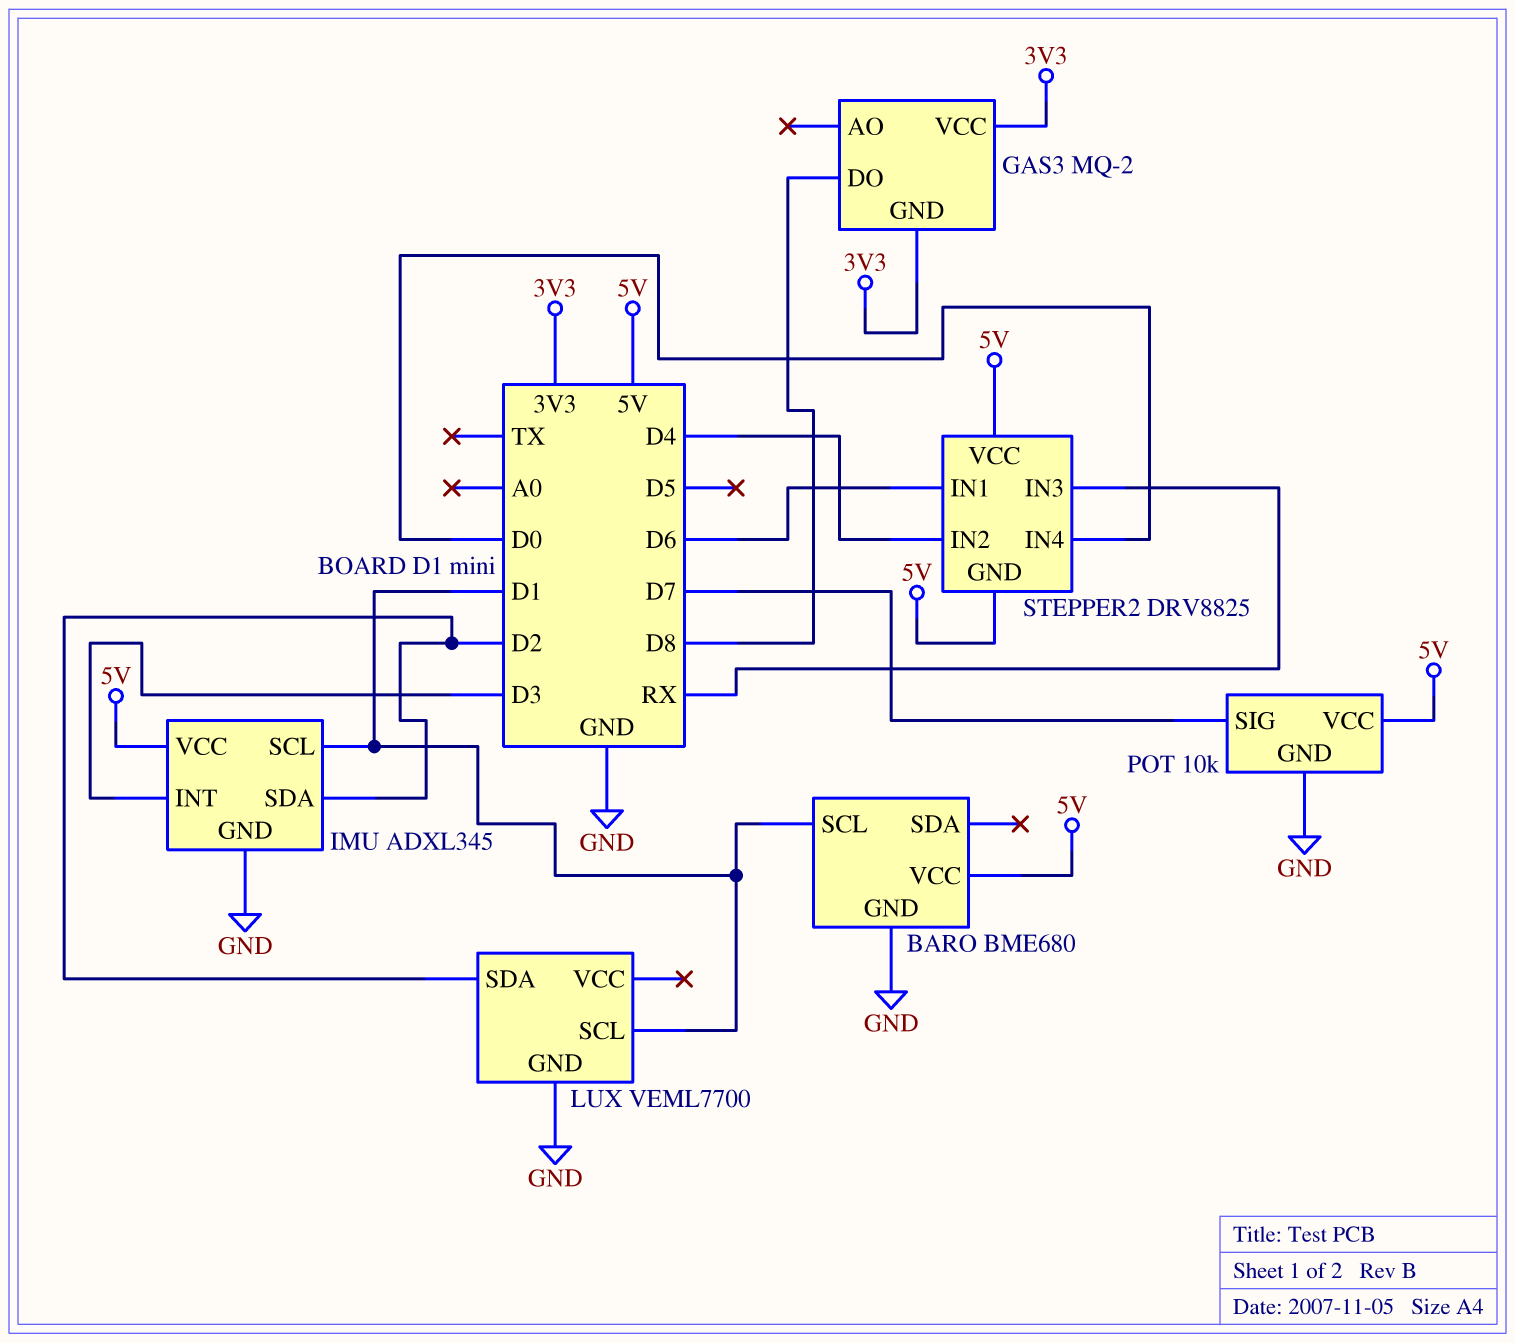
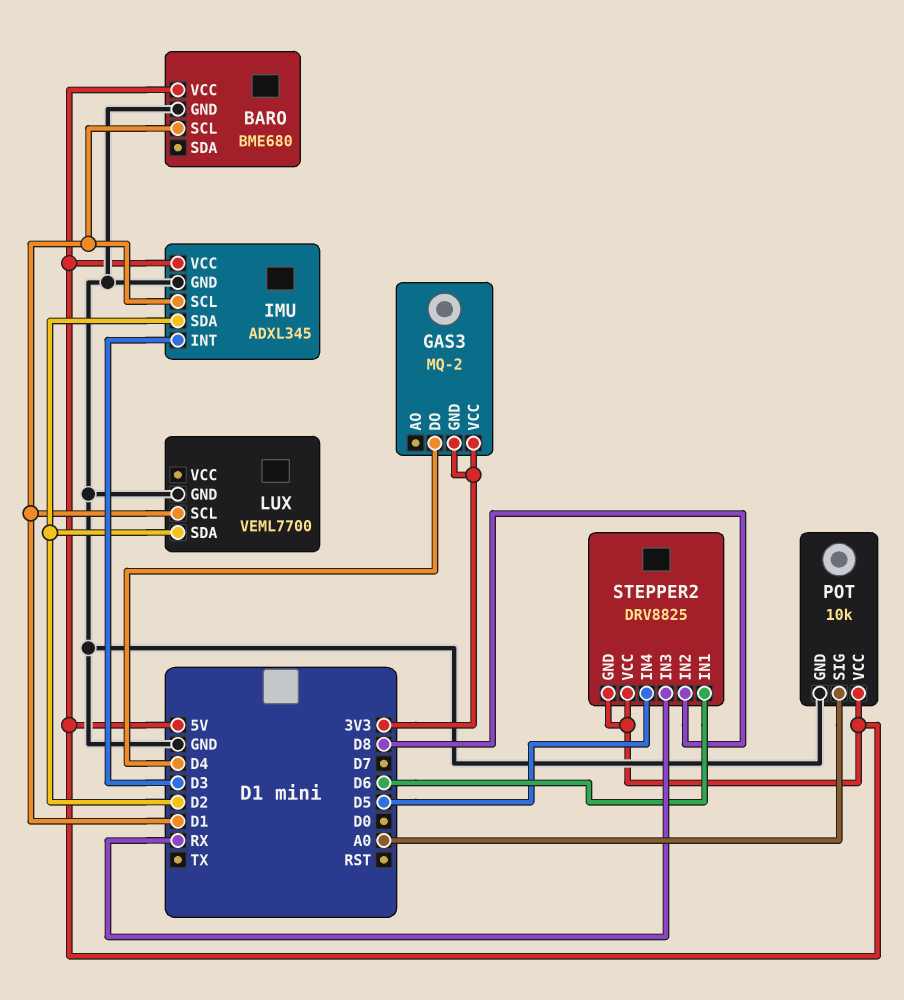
GAS3 pin DO: D8 -> D4
POT pin SIG: D7 -> A0
STEPPER2 pin IN2: D4 -> D8
STEPPER2 pin IN4: D0 -> D5

